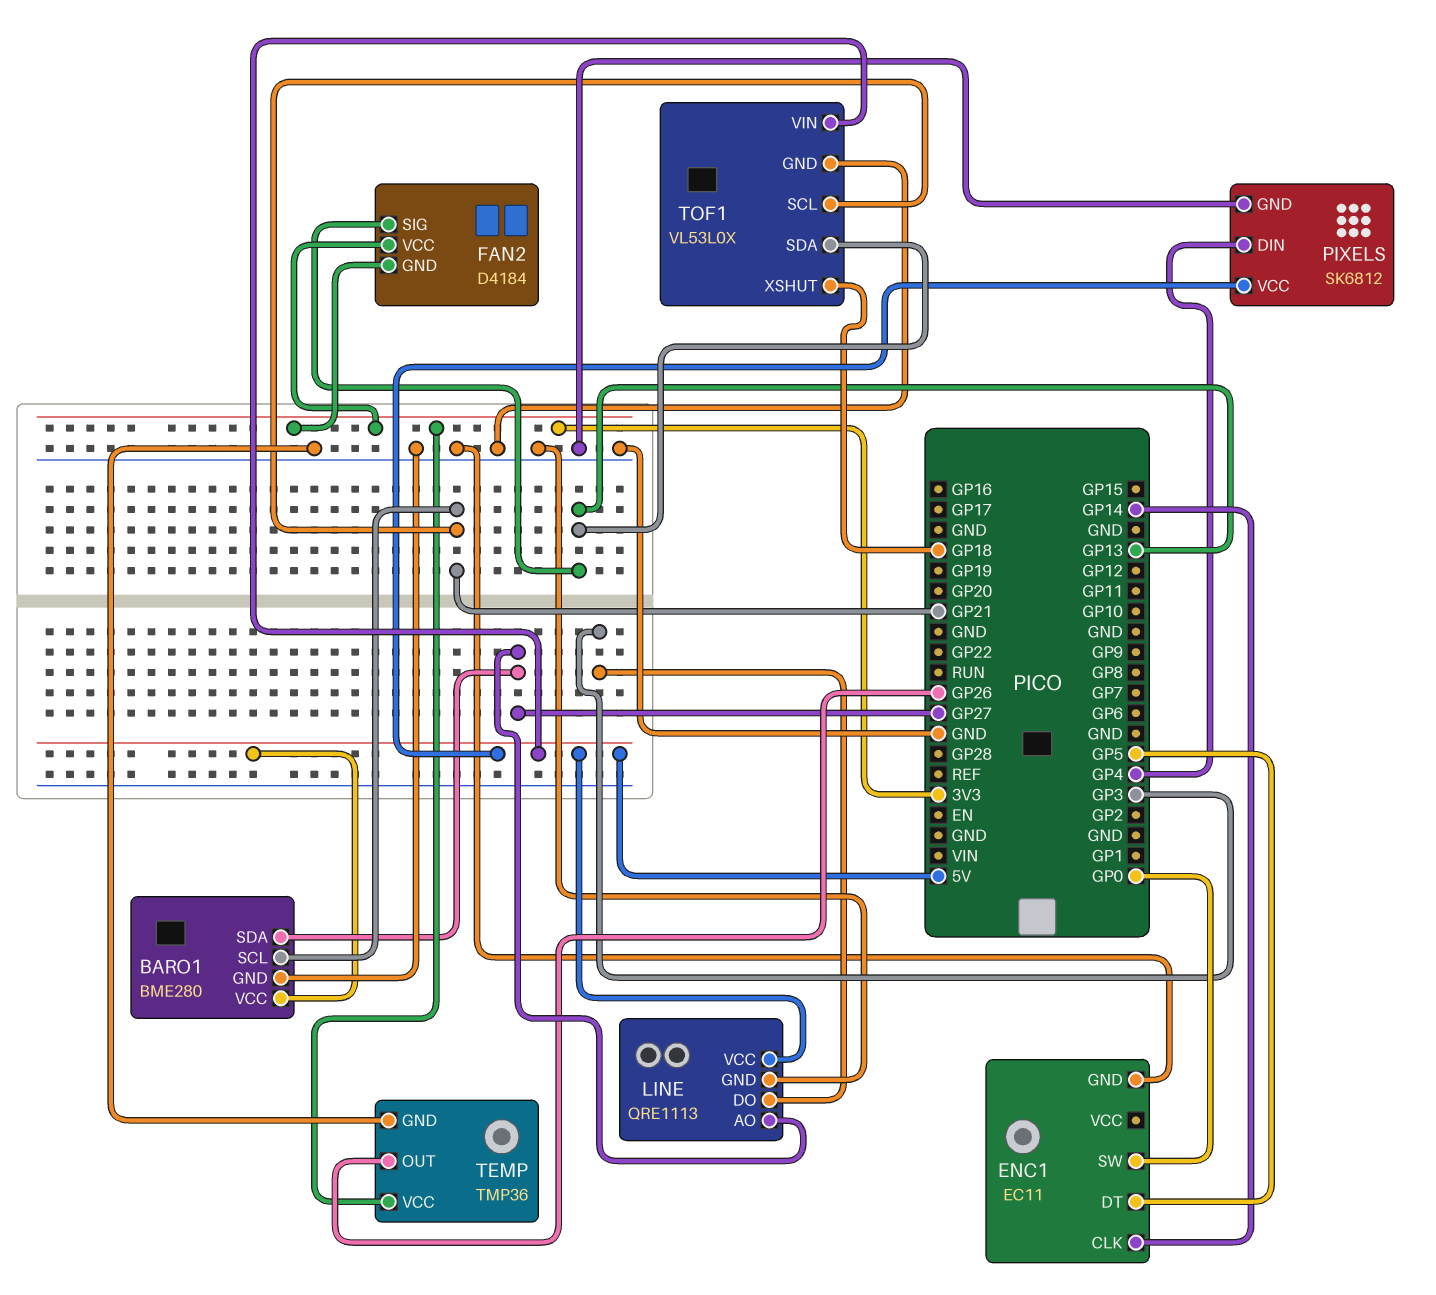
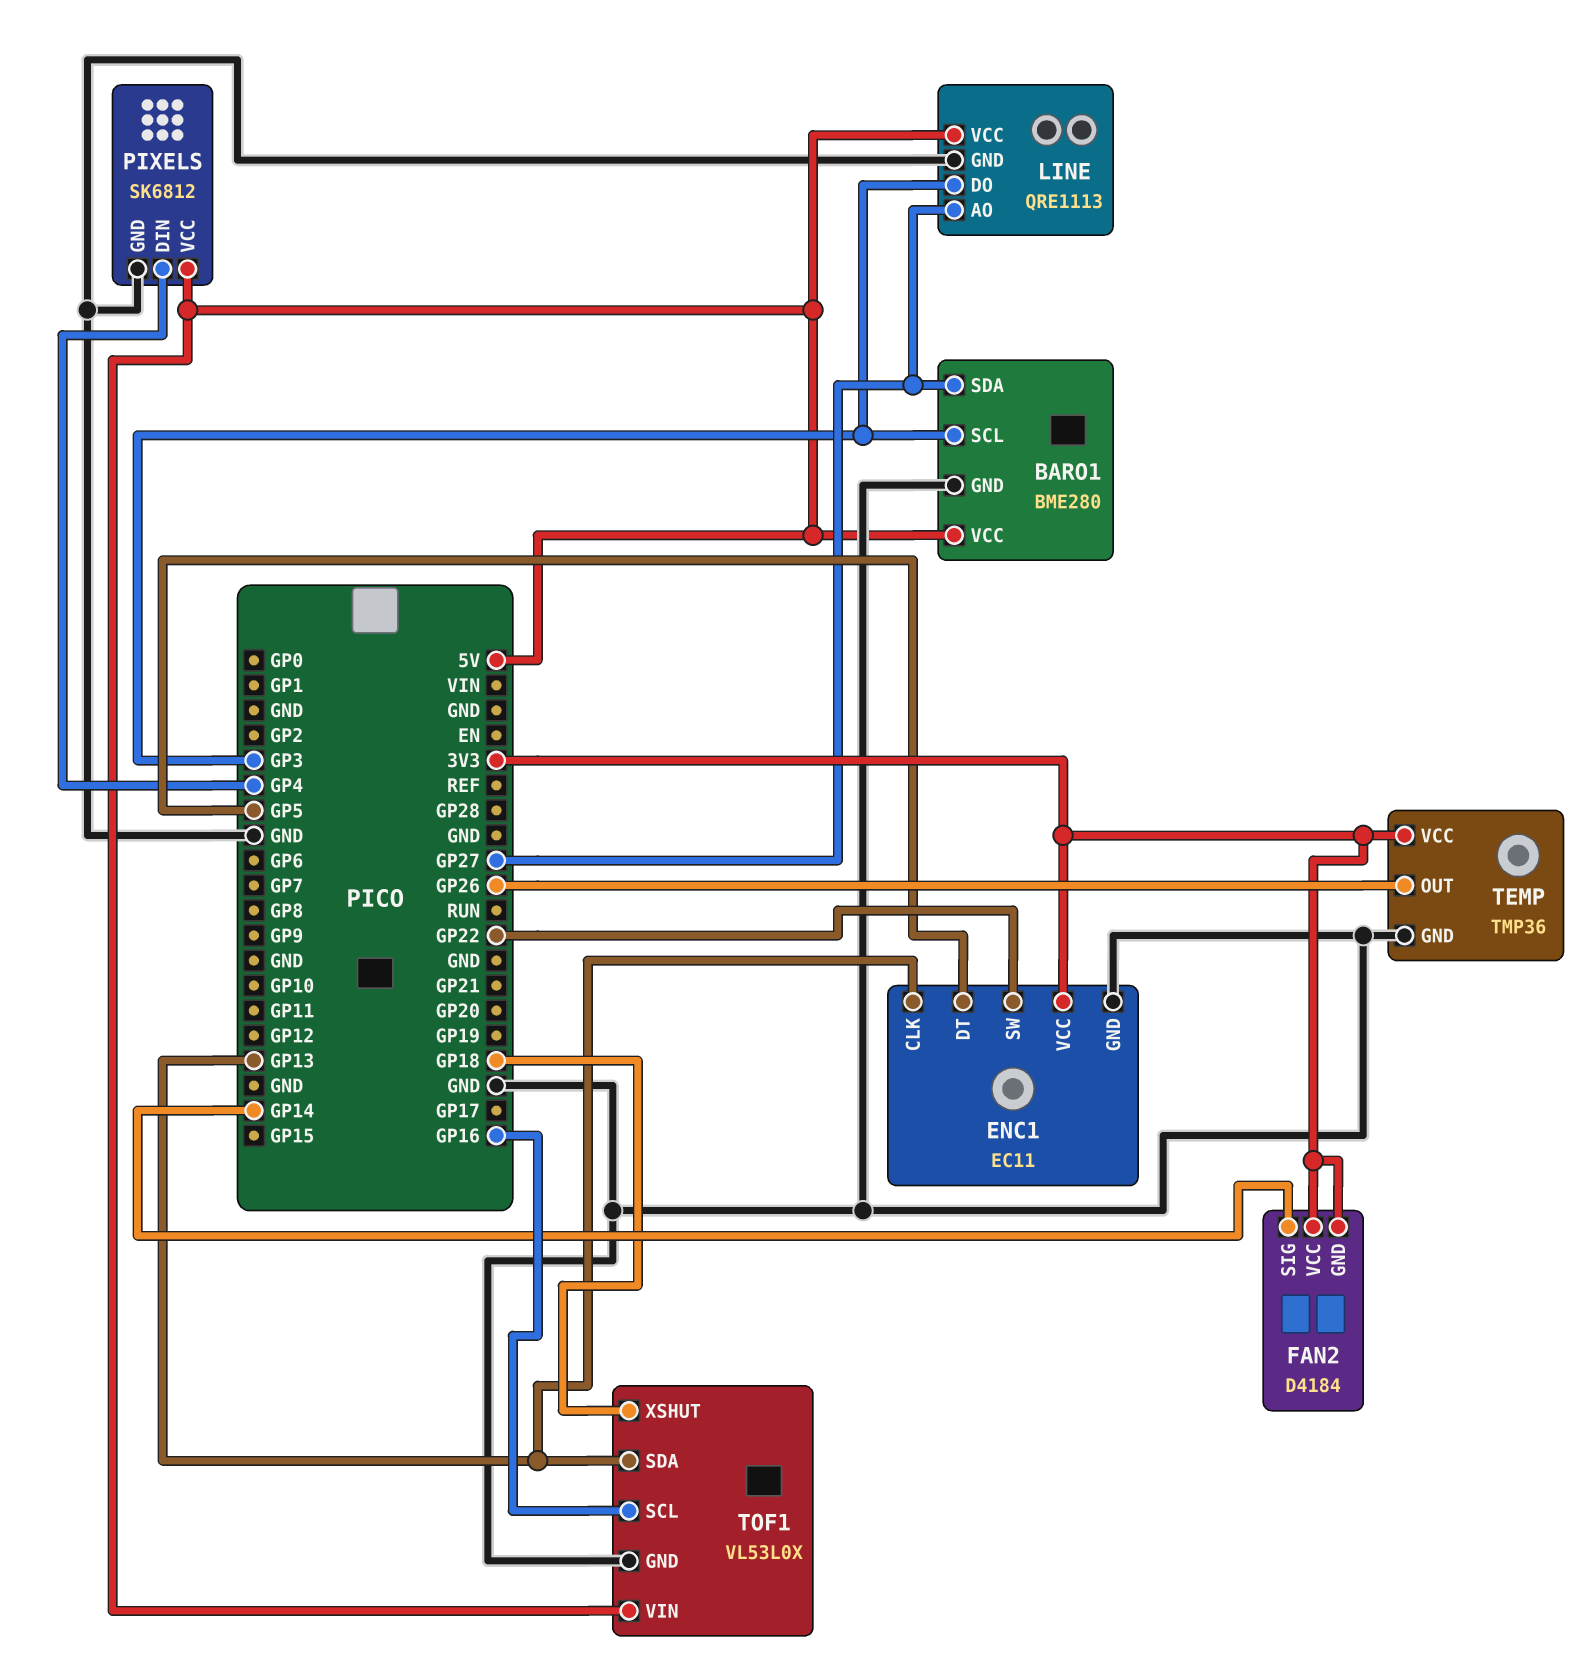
BARO1 pin SCL: GP21 -> GP3
ENC1 pin CLK: GP14 -> GP13
ENC1 pin SW: GP0 -> GP22
ENC1 pin VCC: none -> 3V3
FAN2 pin SIG: GP13 -> GP14
TOF1 pin SCL: GP21 -> GP16

